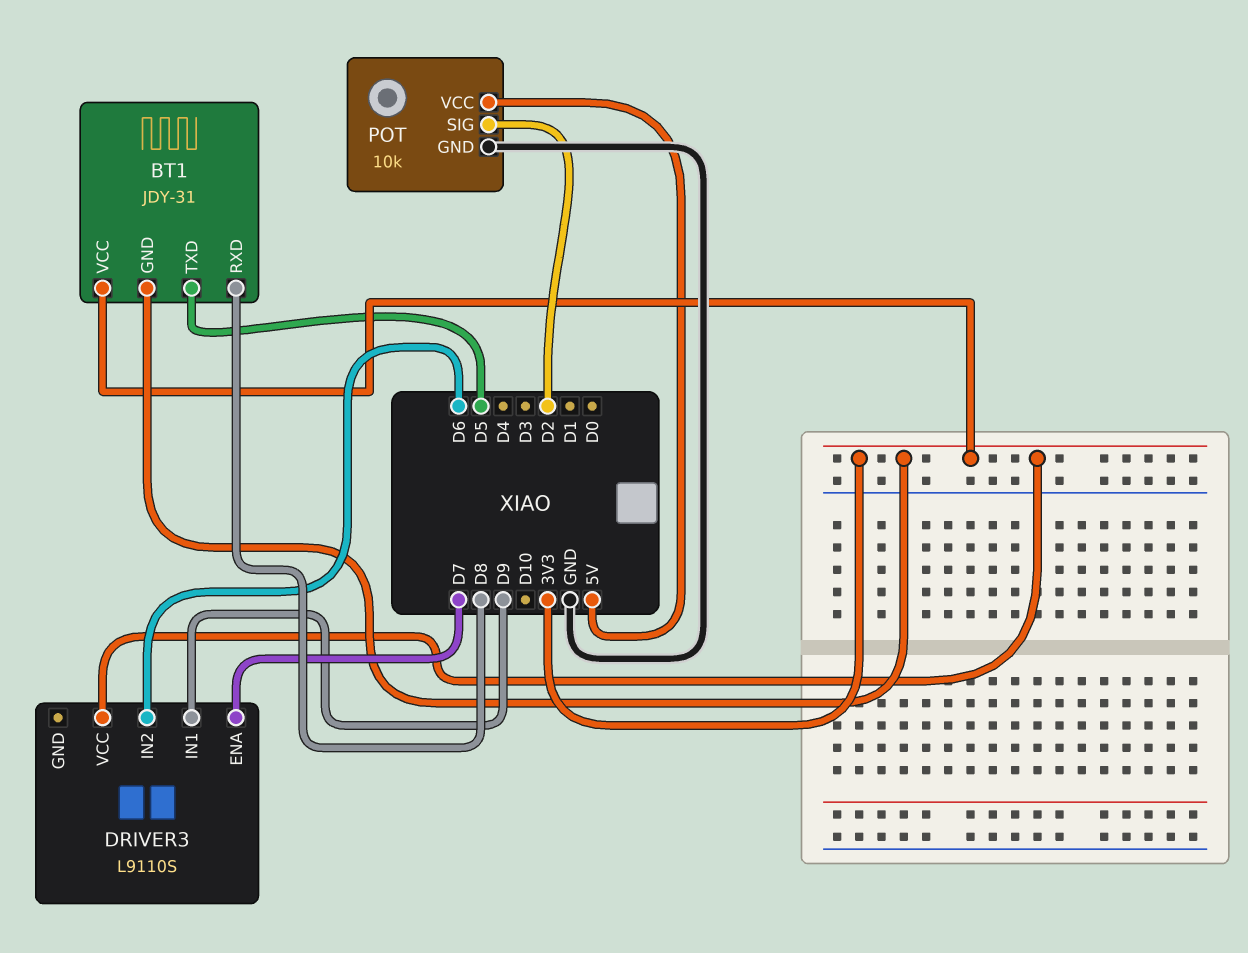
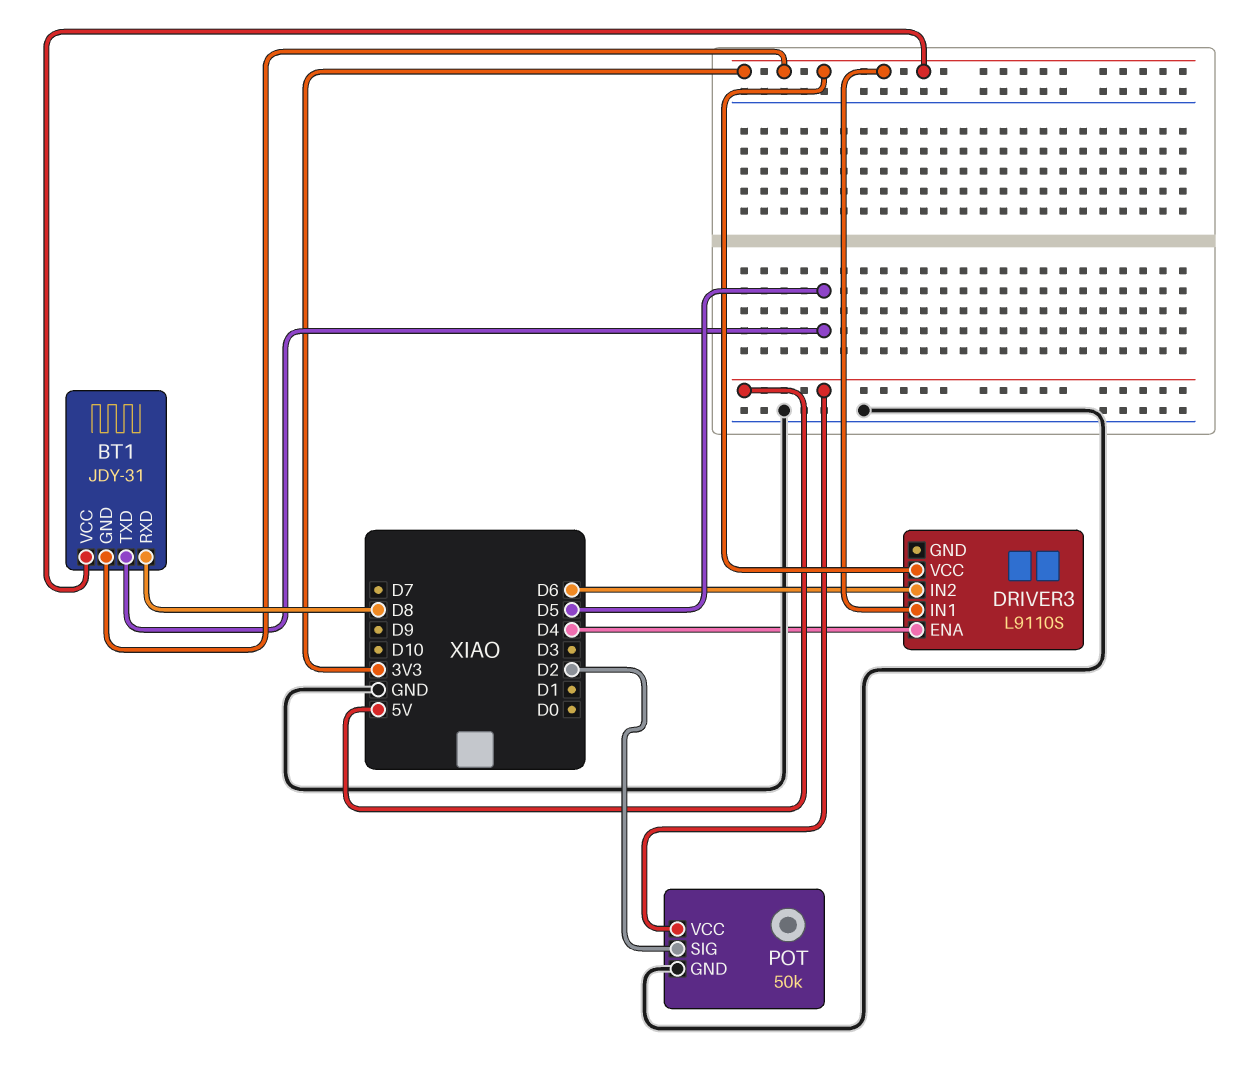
DRIVER3 pin ENA: D7 -> D4
DRIVER3 pin IN1: D9 -> 3V3
POT: 10k -> 50k

